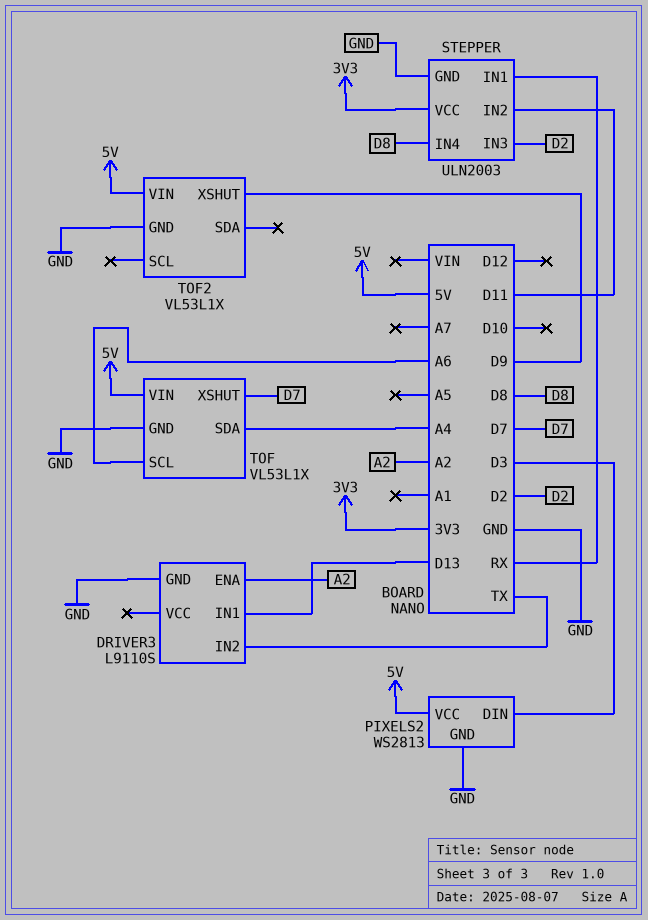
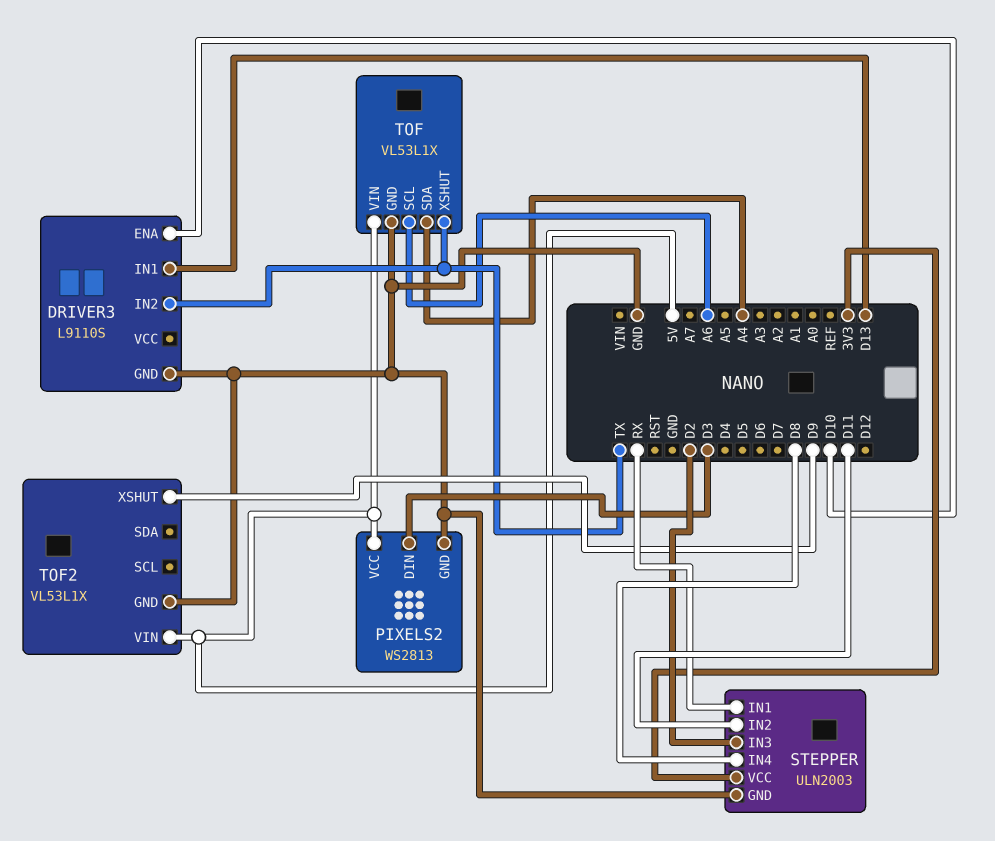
DRIVER3 pin ENA: A2 -> D10
TOF pin XSHUT: D7 -> TX

